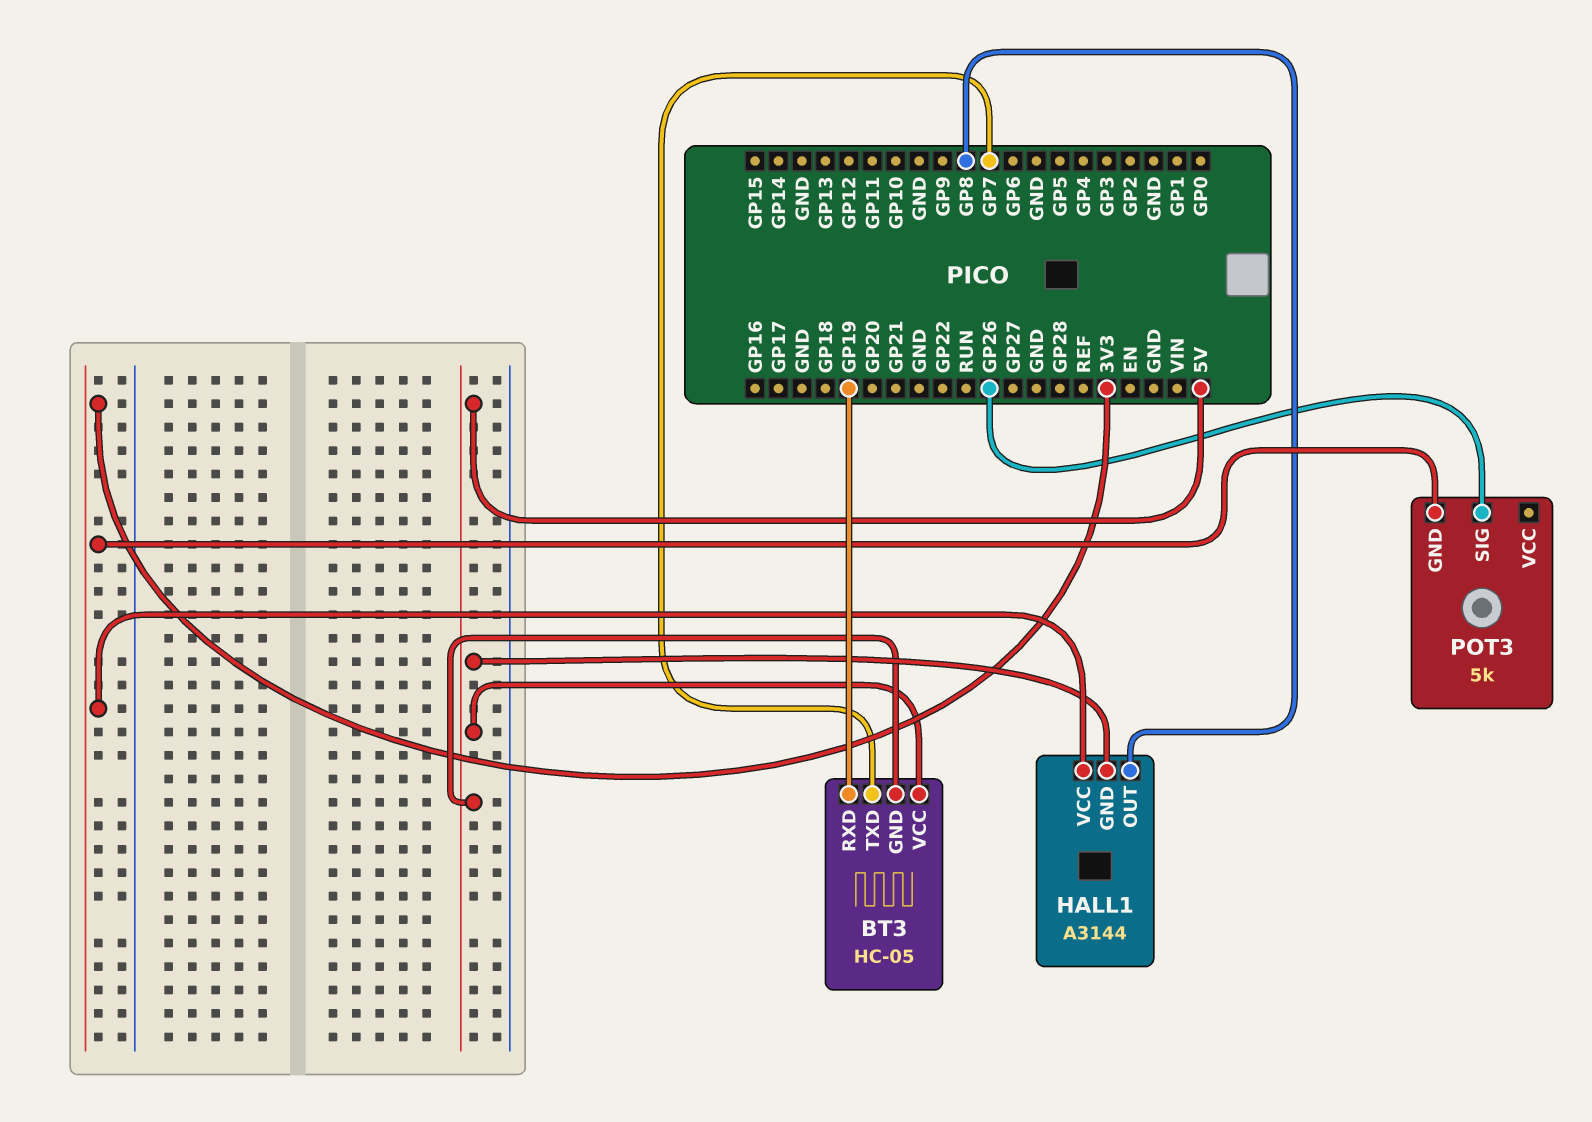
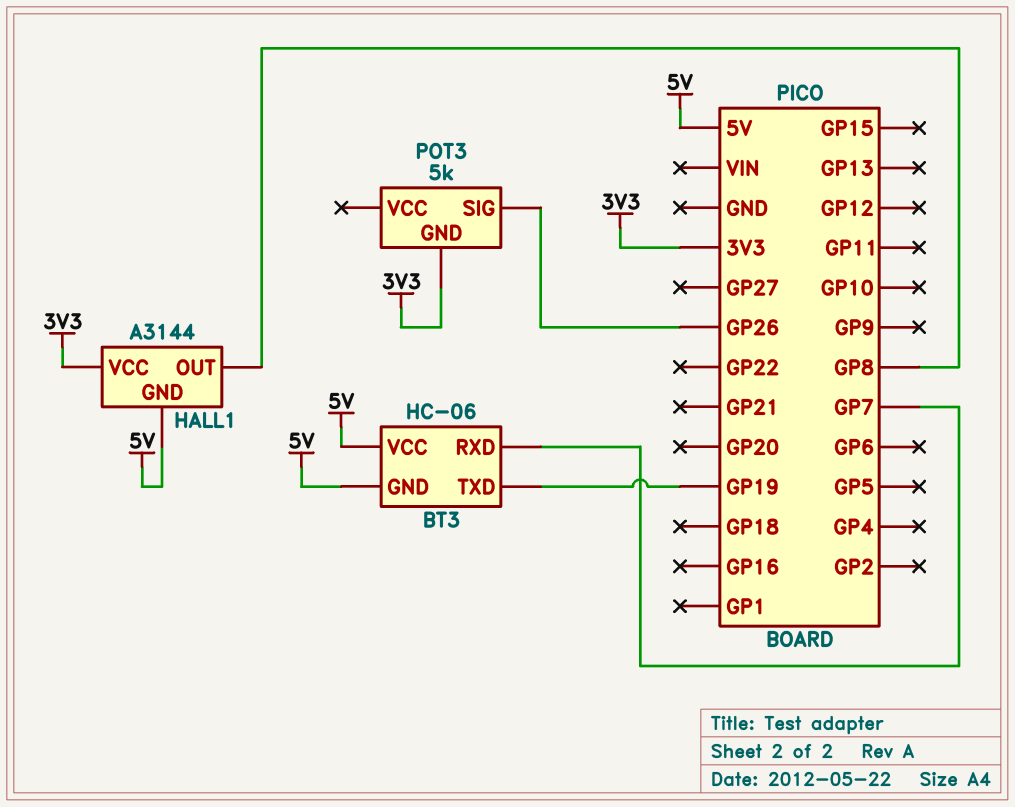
BT3: HC-05 -> HC-06
BT3 pin RXD: GP19 -> GP7
BT3 pin TXD: GP7 -> GP19

